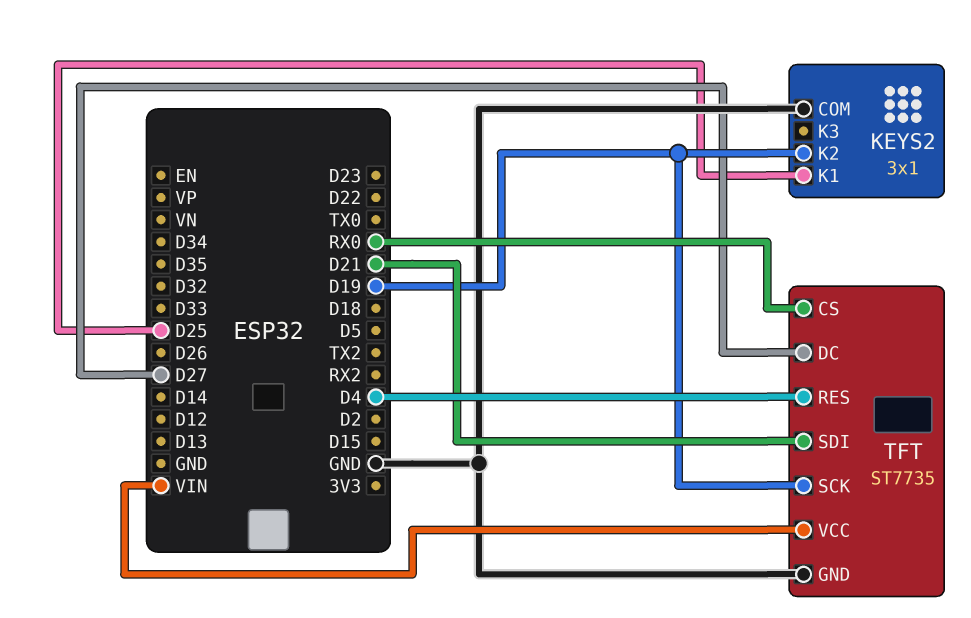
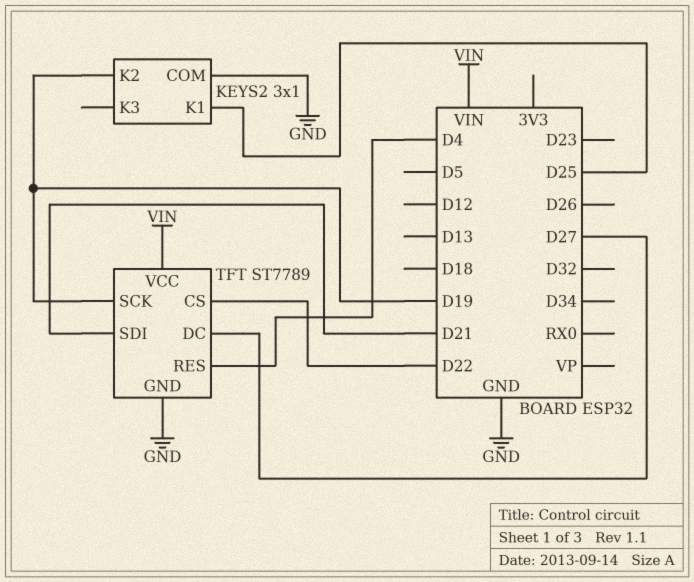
TFT: ST7735 -> ST7789
TFT pin CS: RX0 -> D22

